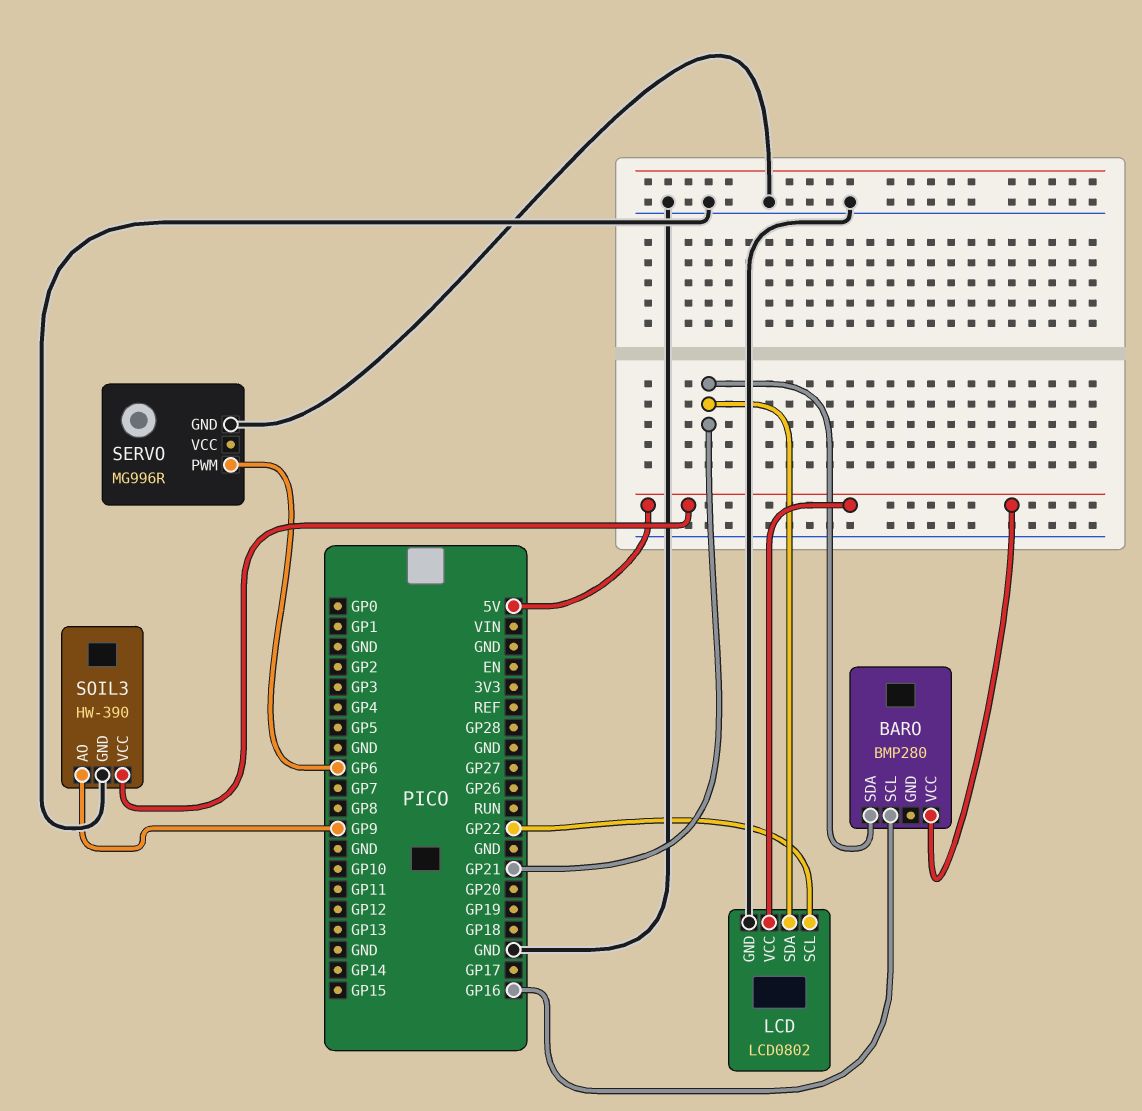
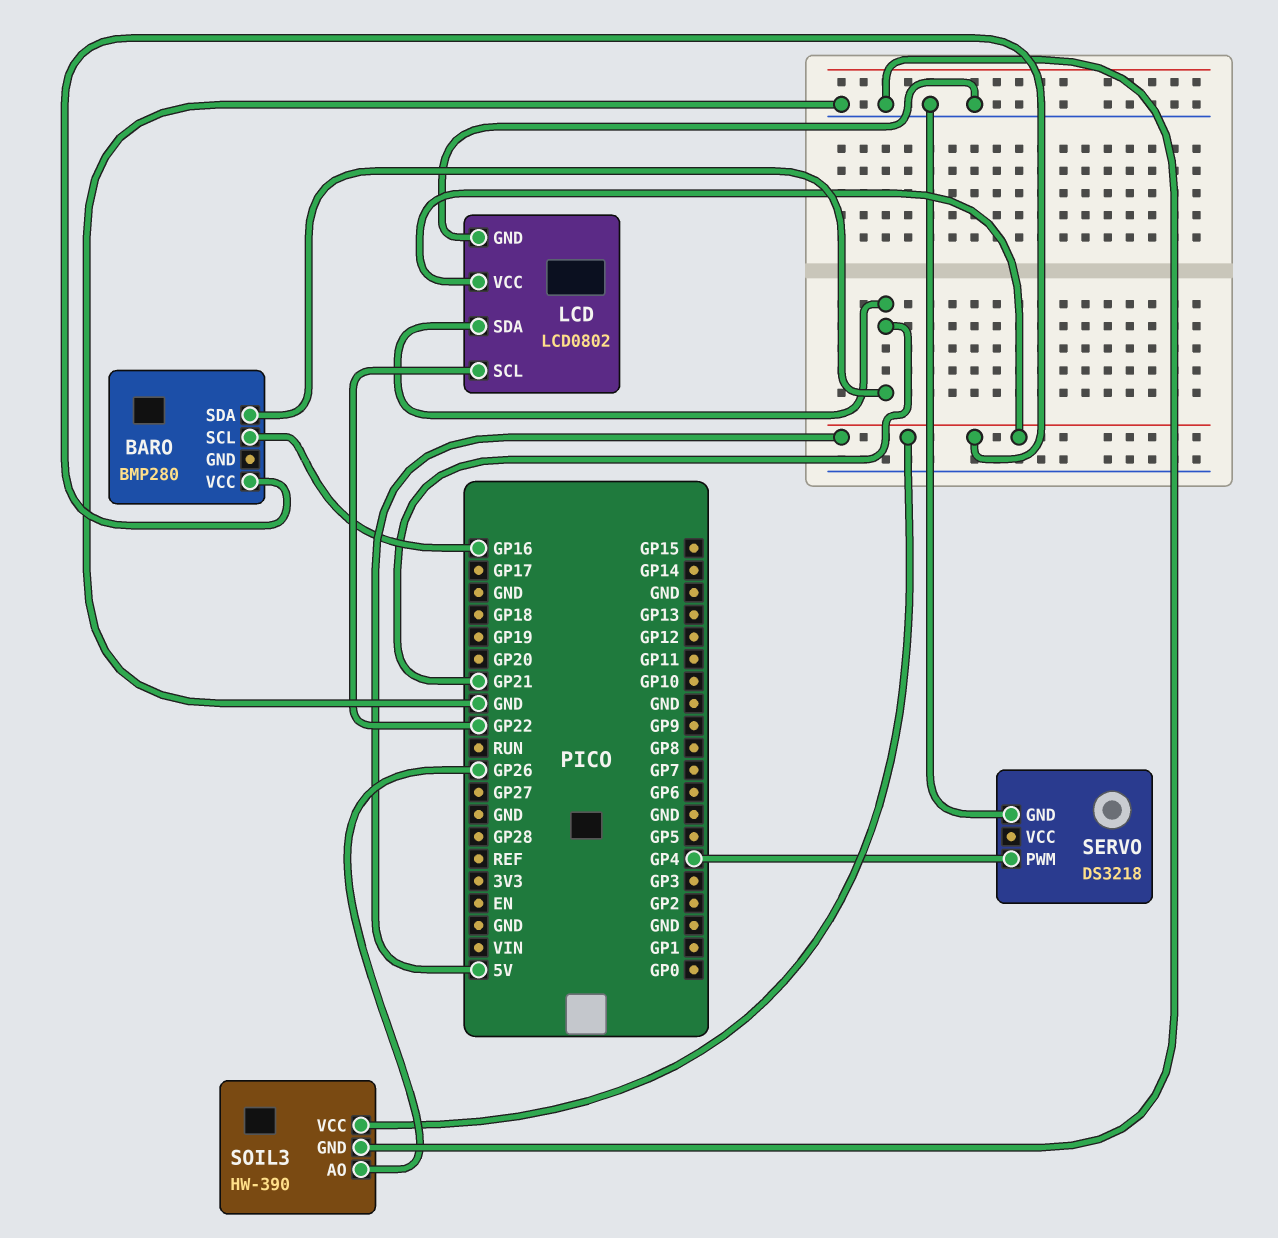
SERVO: MG996R -> DS3218
SERVO pin PWM: GP6 -> GP4
SOIL3 pin AO: GP9 -> GP26

